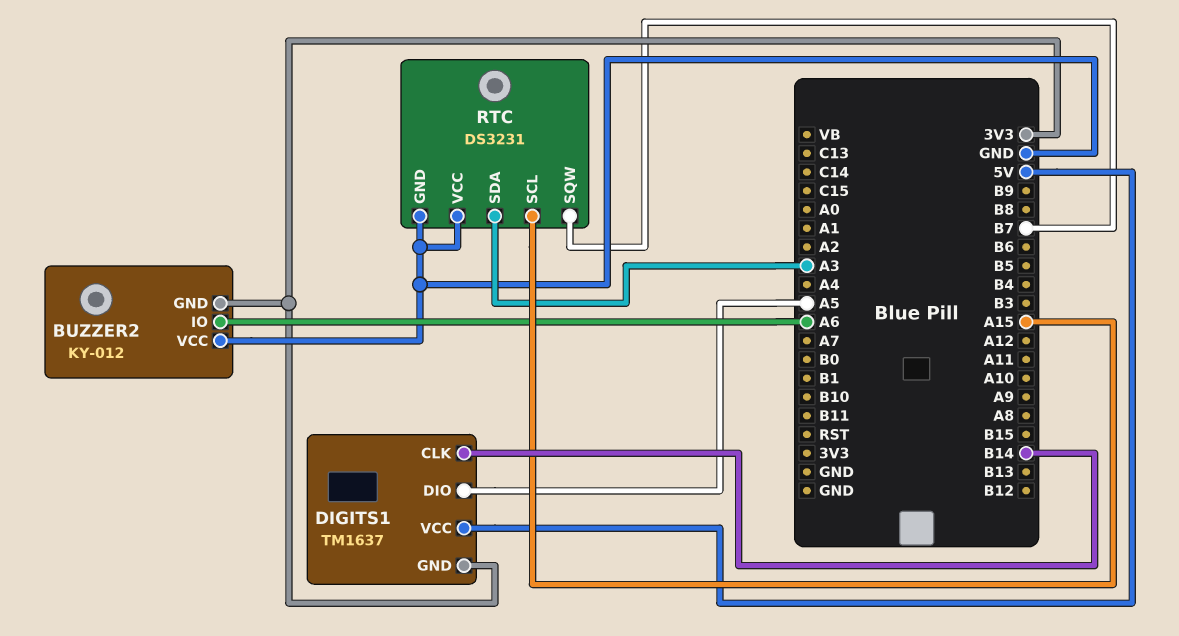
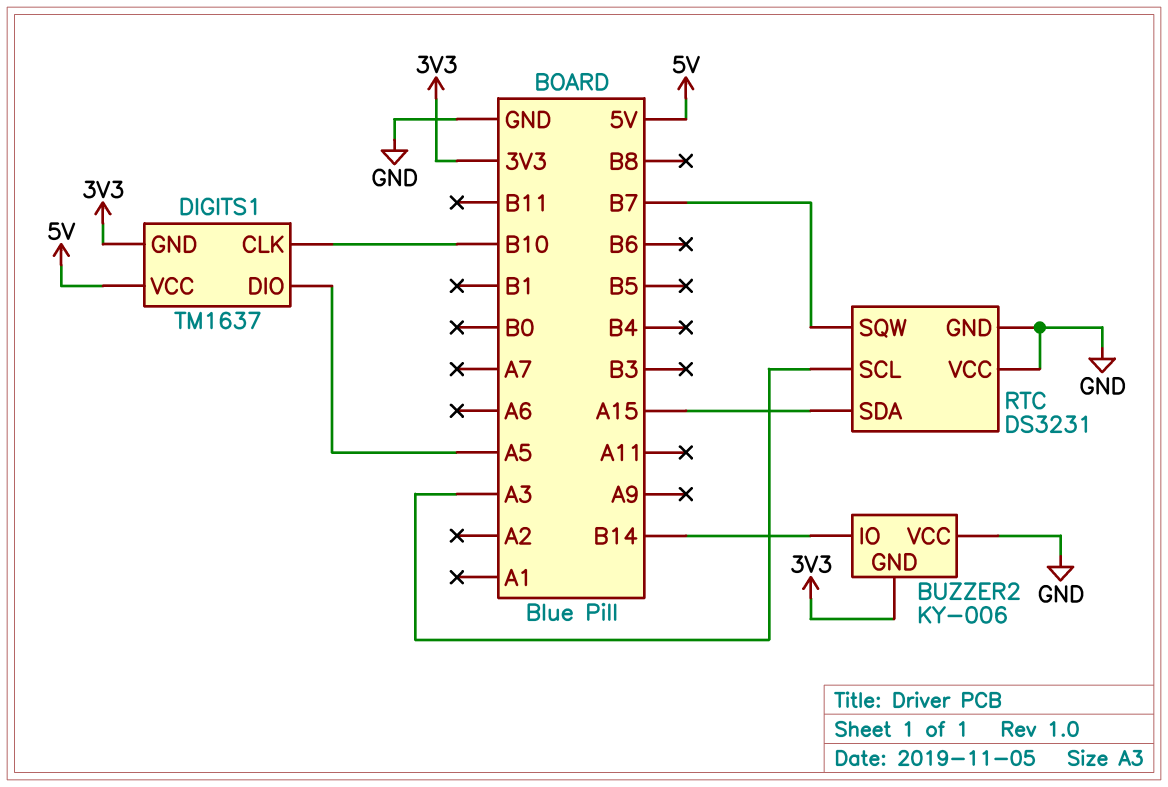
BUZZER2: KY-012 -> KY-006
BUZZER2 pin IO: A6 -> B14
DIGITS1 pin CLK: B14 -> B10
RTC pin SCL: A15 -> A3
RTC pin SDA: A3 -> A15

